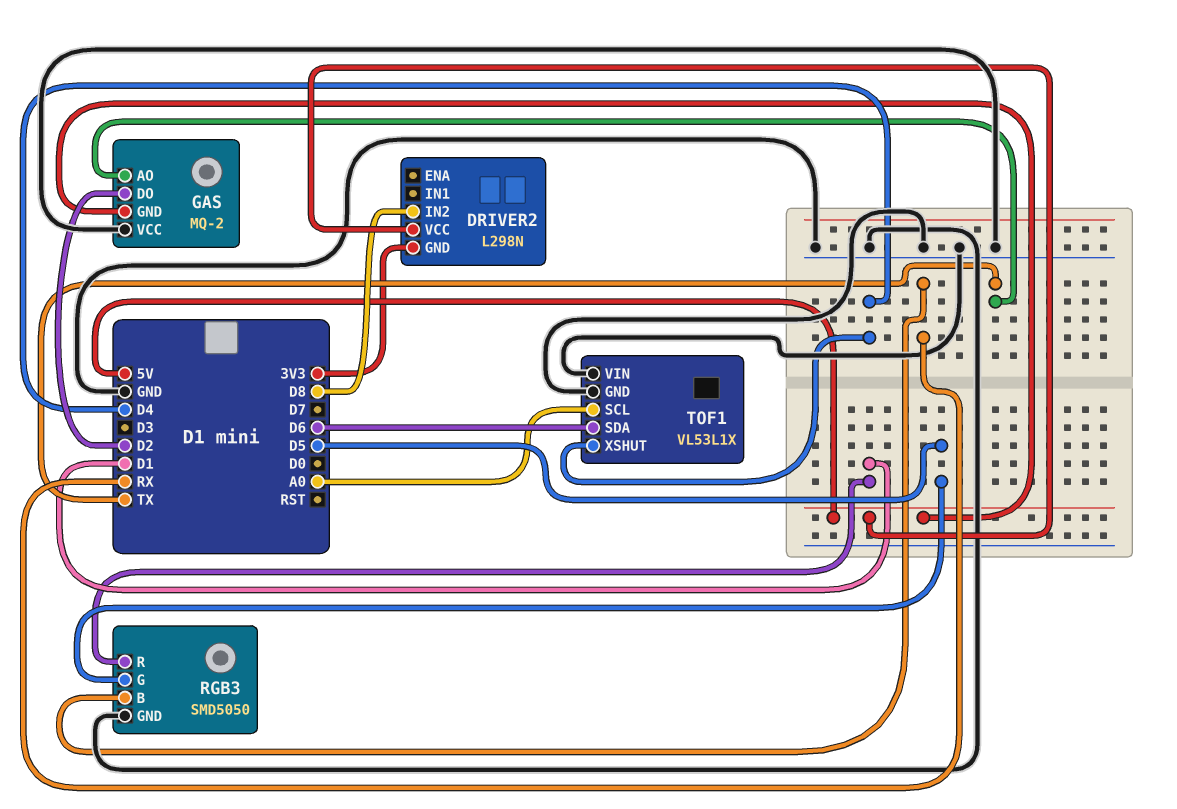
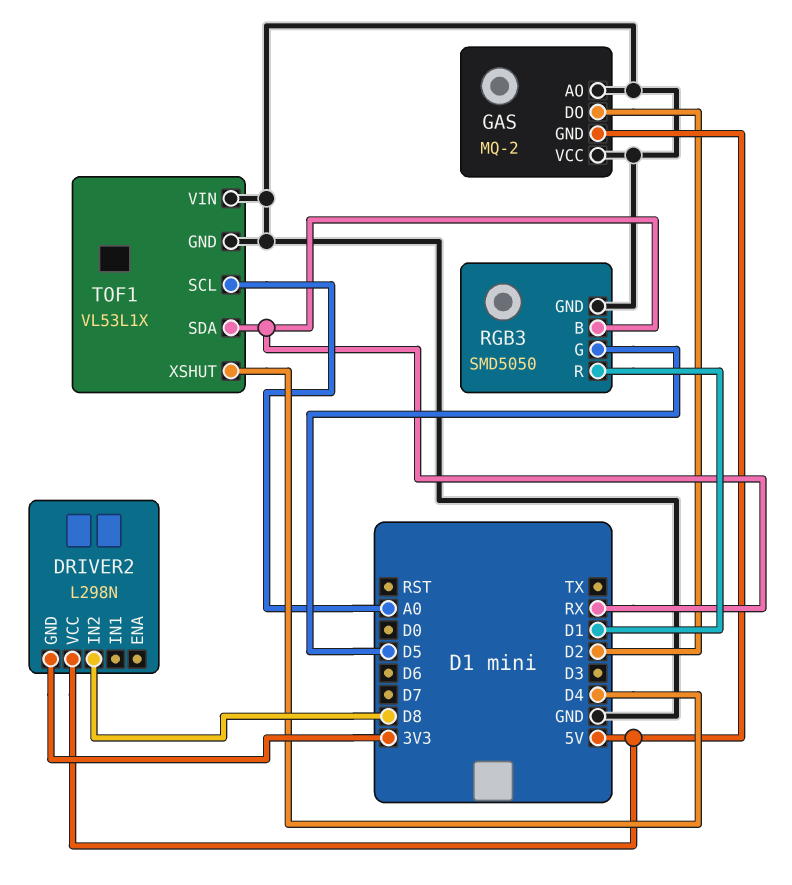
GAS pin AO: TX -> GND
TOF1 pin SDA: D6 -> RX

